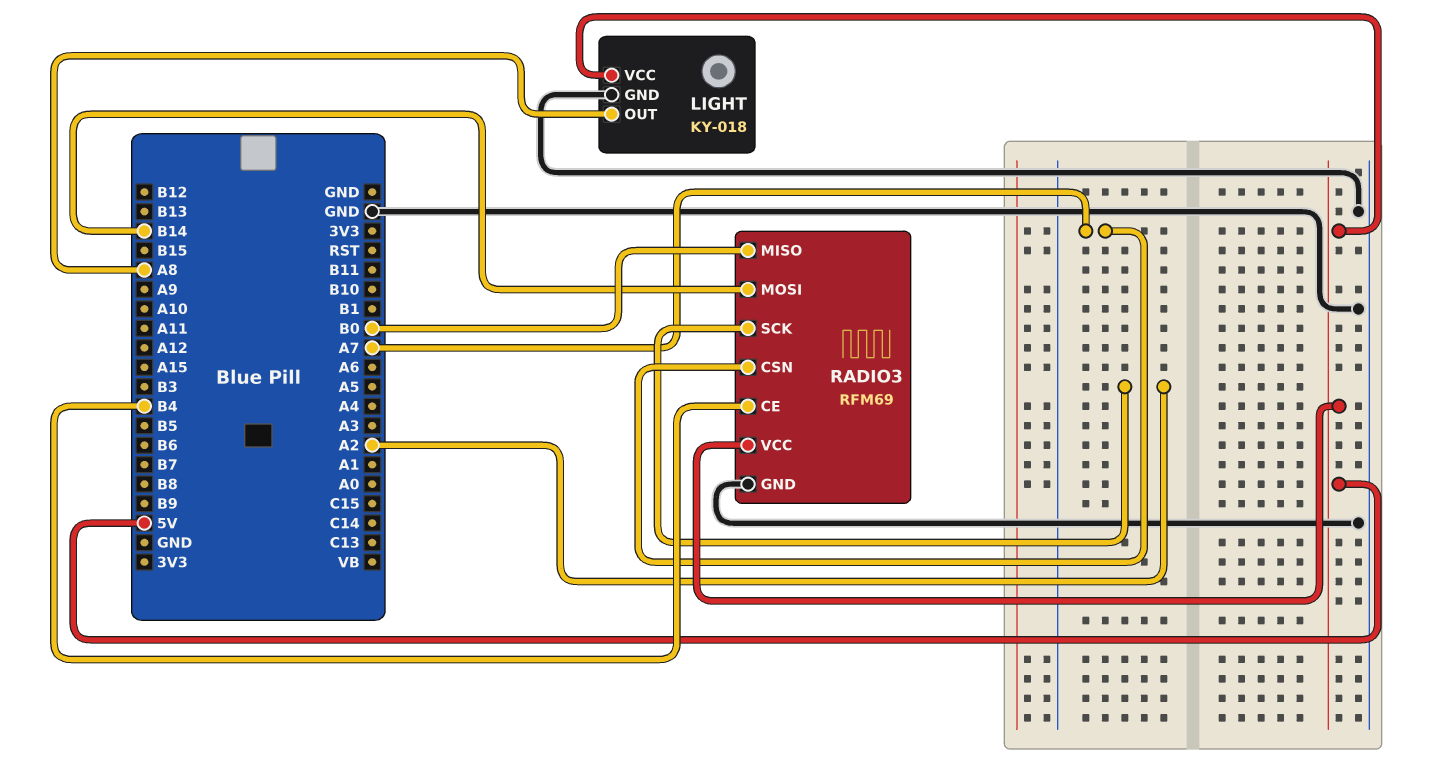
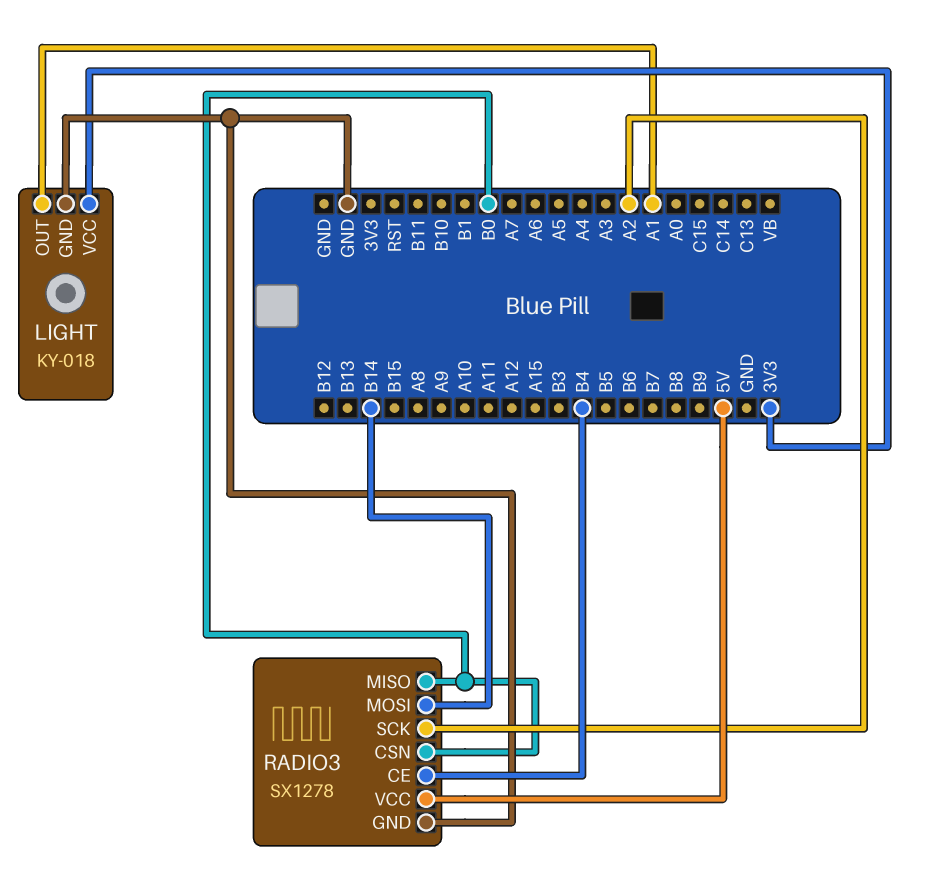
LIGHT pin OUT: A8 -> A1
LIGHT pin VCC: 5V -> 3V3
RADIO3: RFM69 -> SX1278
RADIO3 pin CSN: A7 -> B0

